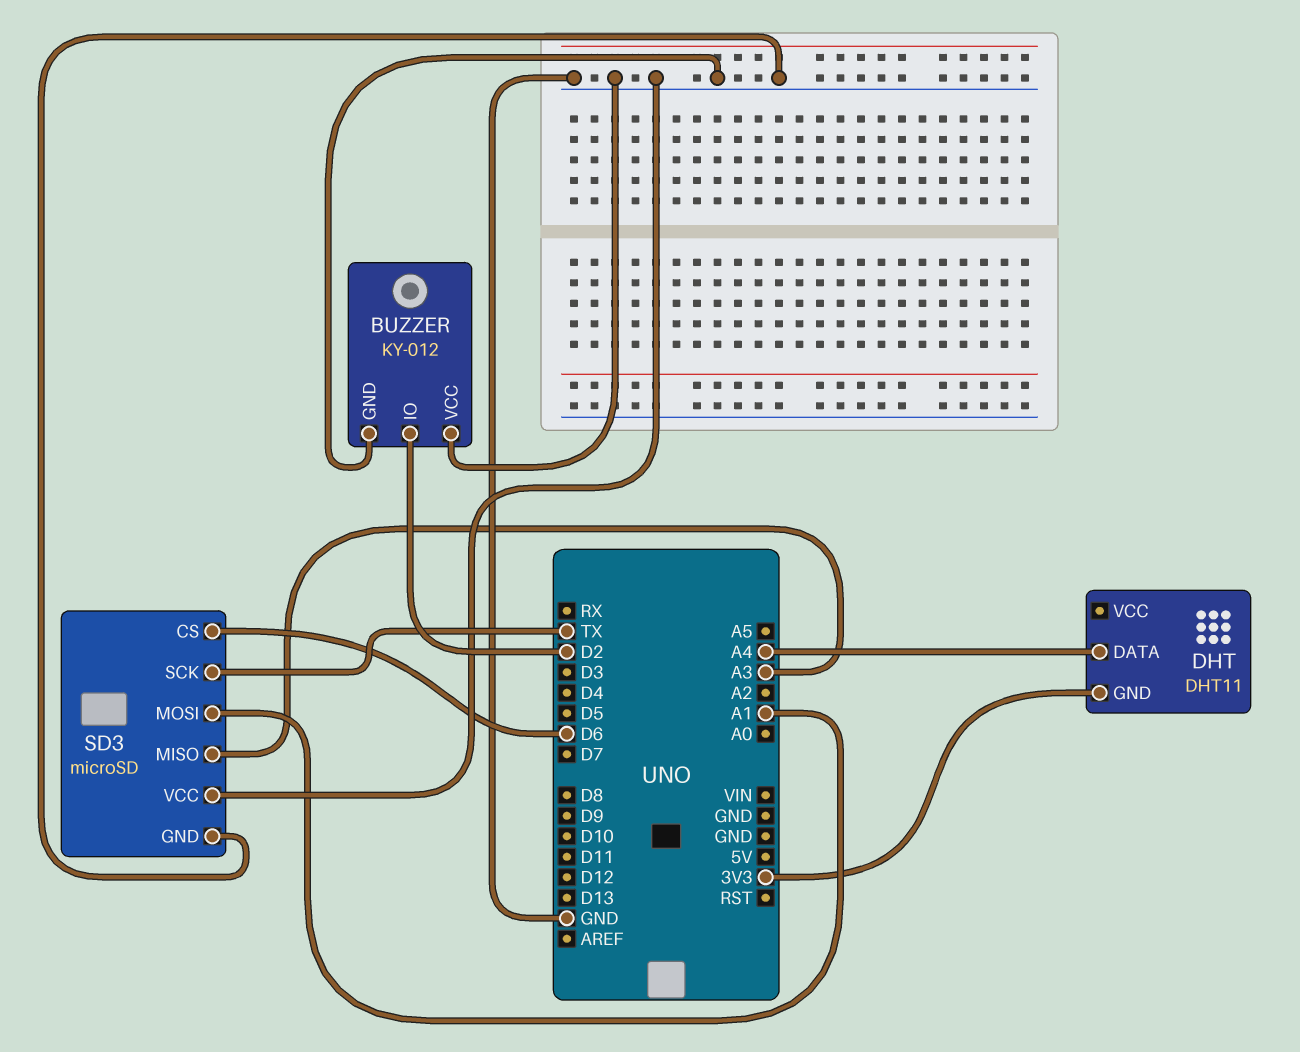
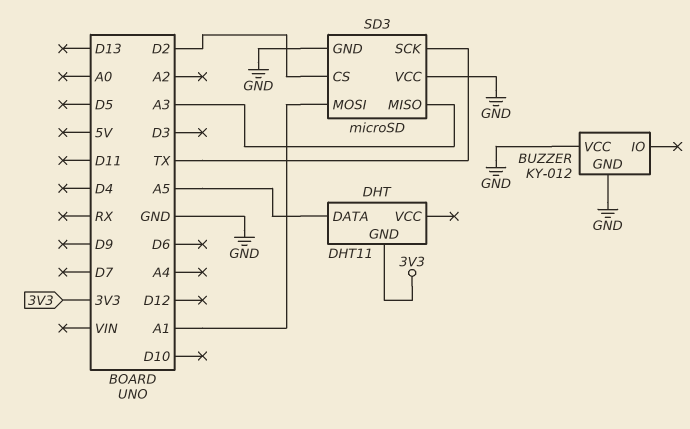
BUZZER pin IO: D2 -> none
DHT pin DATA: A4 -> A5
SD3 pin CS: D6 -> D2

